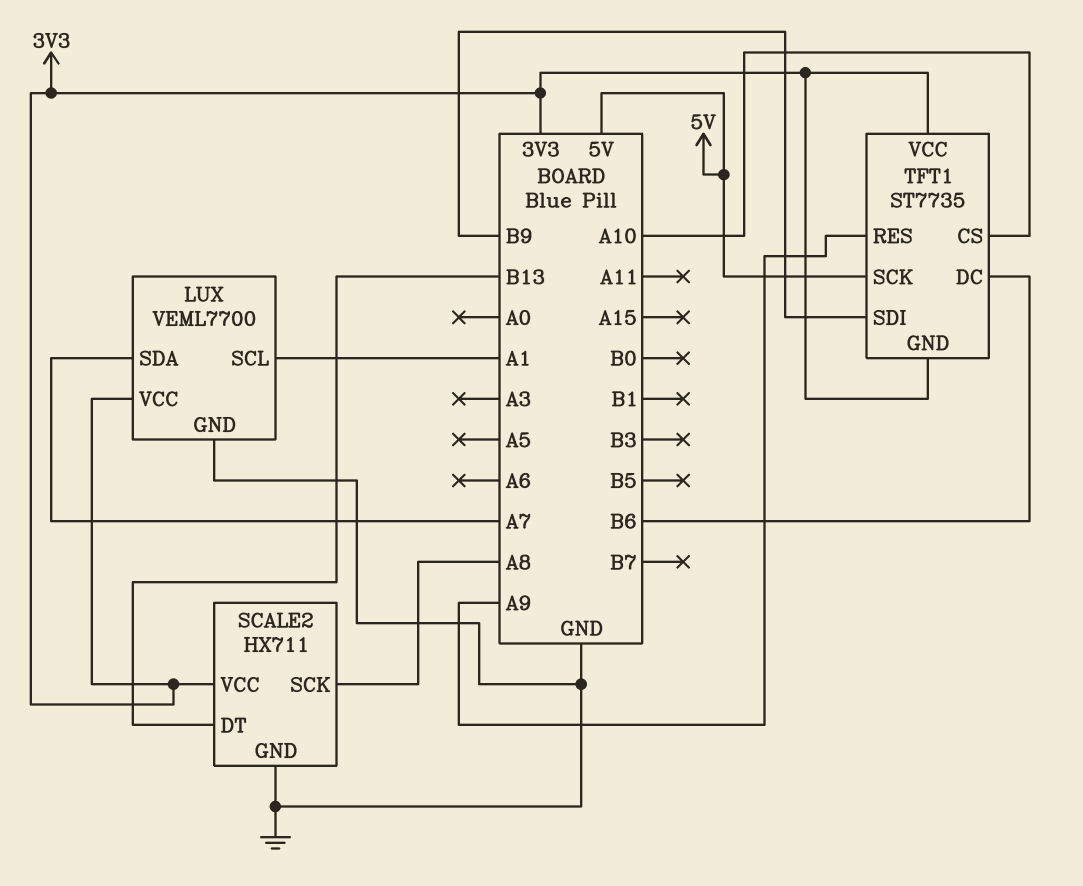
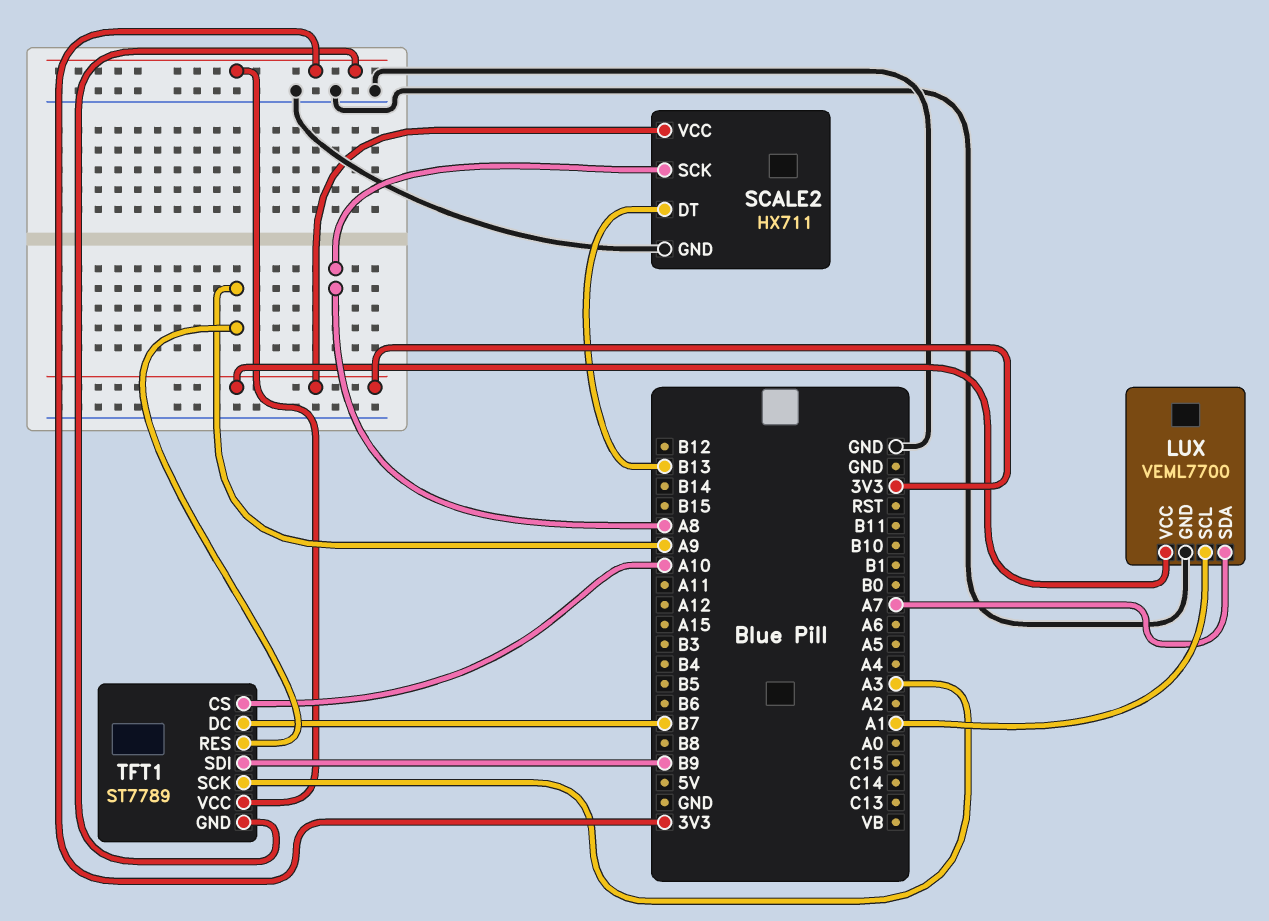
TFT1: ST7735 -> ST7789
TFT1 pin DC: B6 -> B7
TFT1 pin SCK: 5V -> A3

